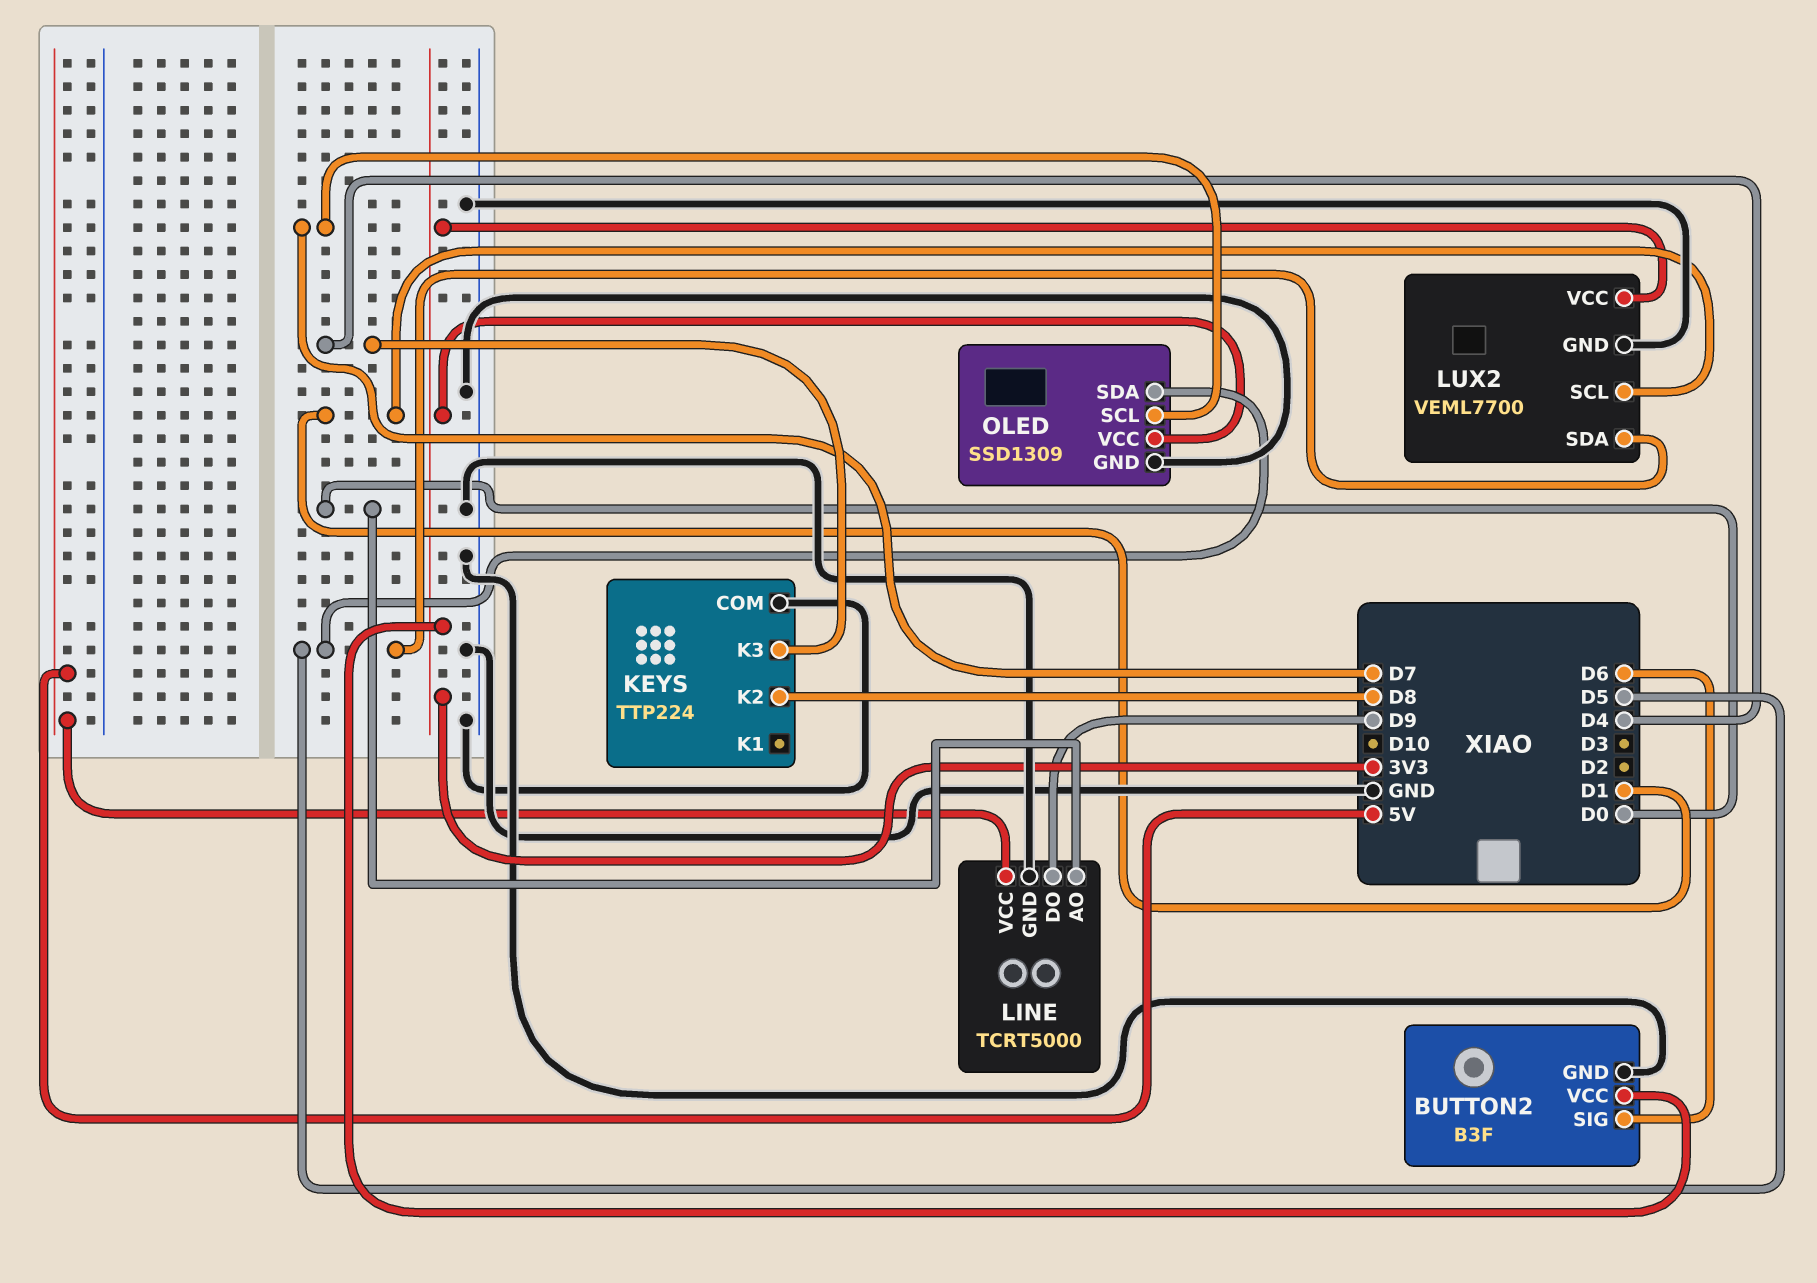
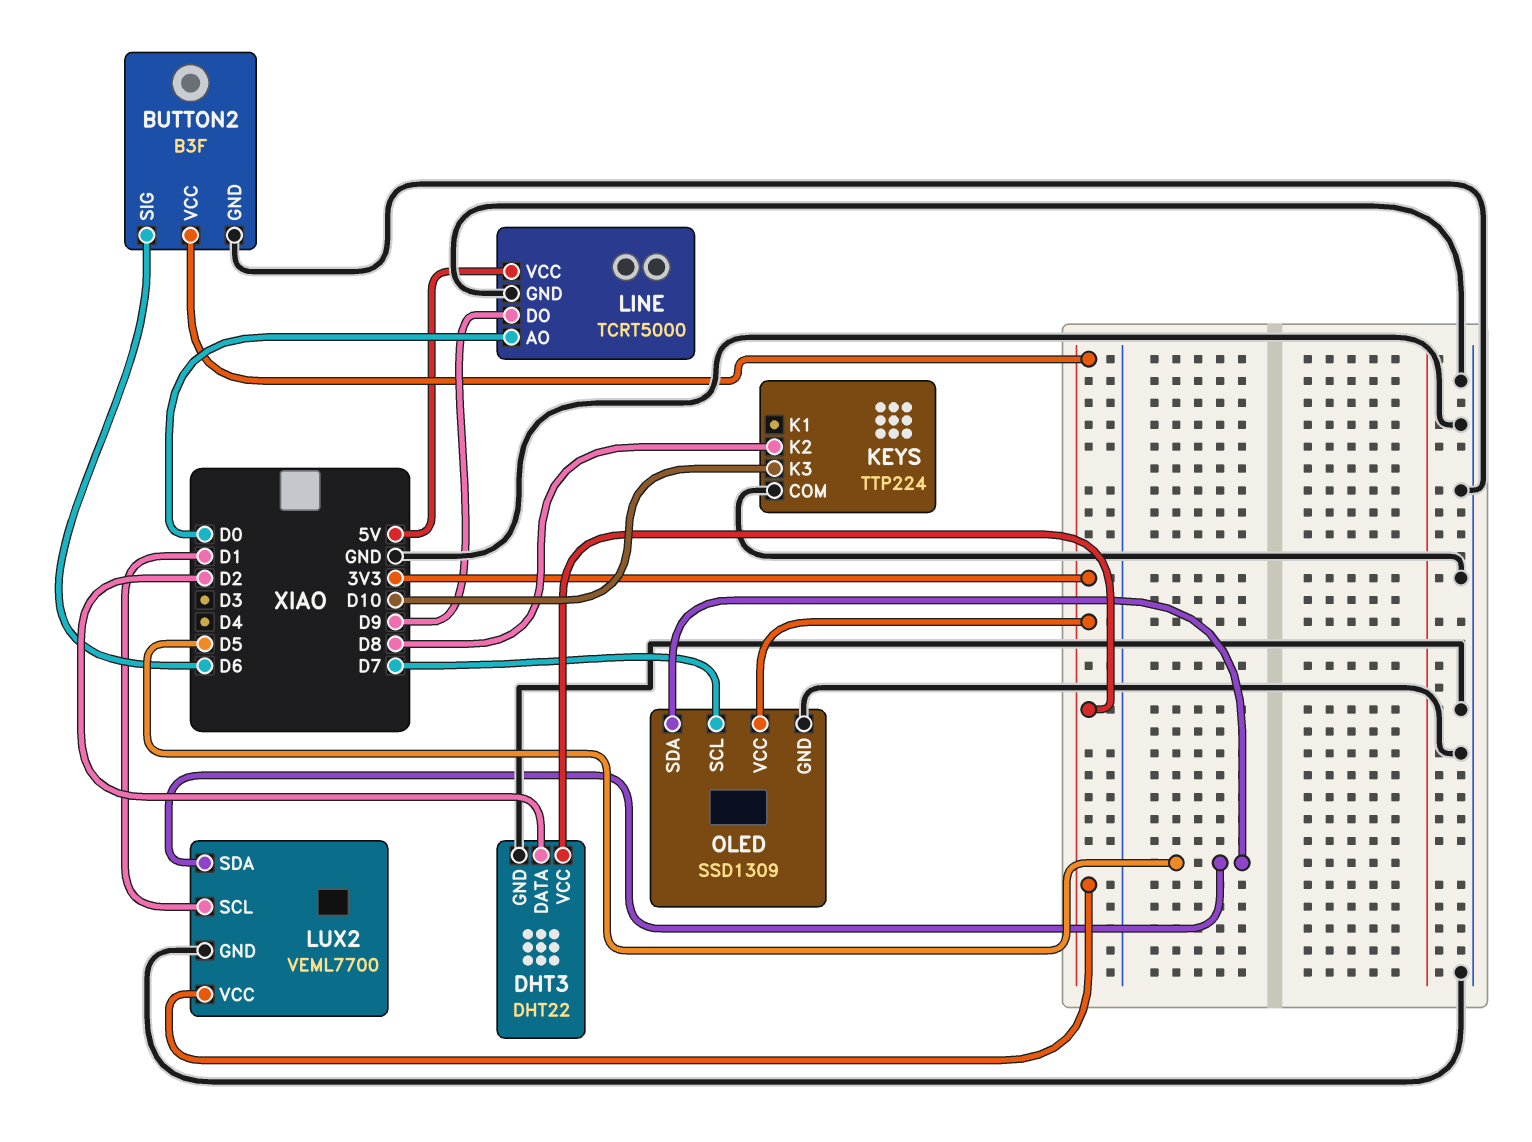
DHT3: none -> DHT22
DHT3 pin DATA: none -> D2
DHT3 pin GND: none -> GND
DHT3 pin VCC: none -> 3V3
KEYS pin K3: D4 -> D10

